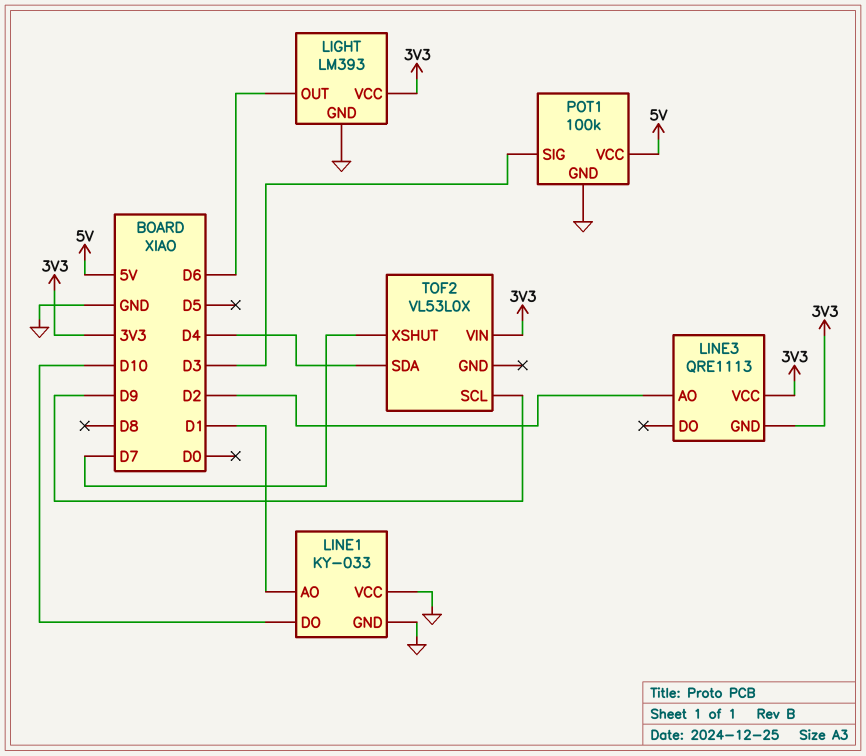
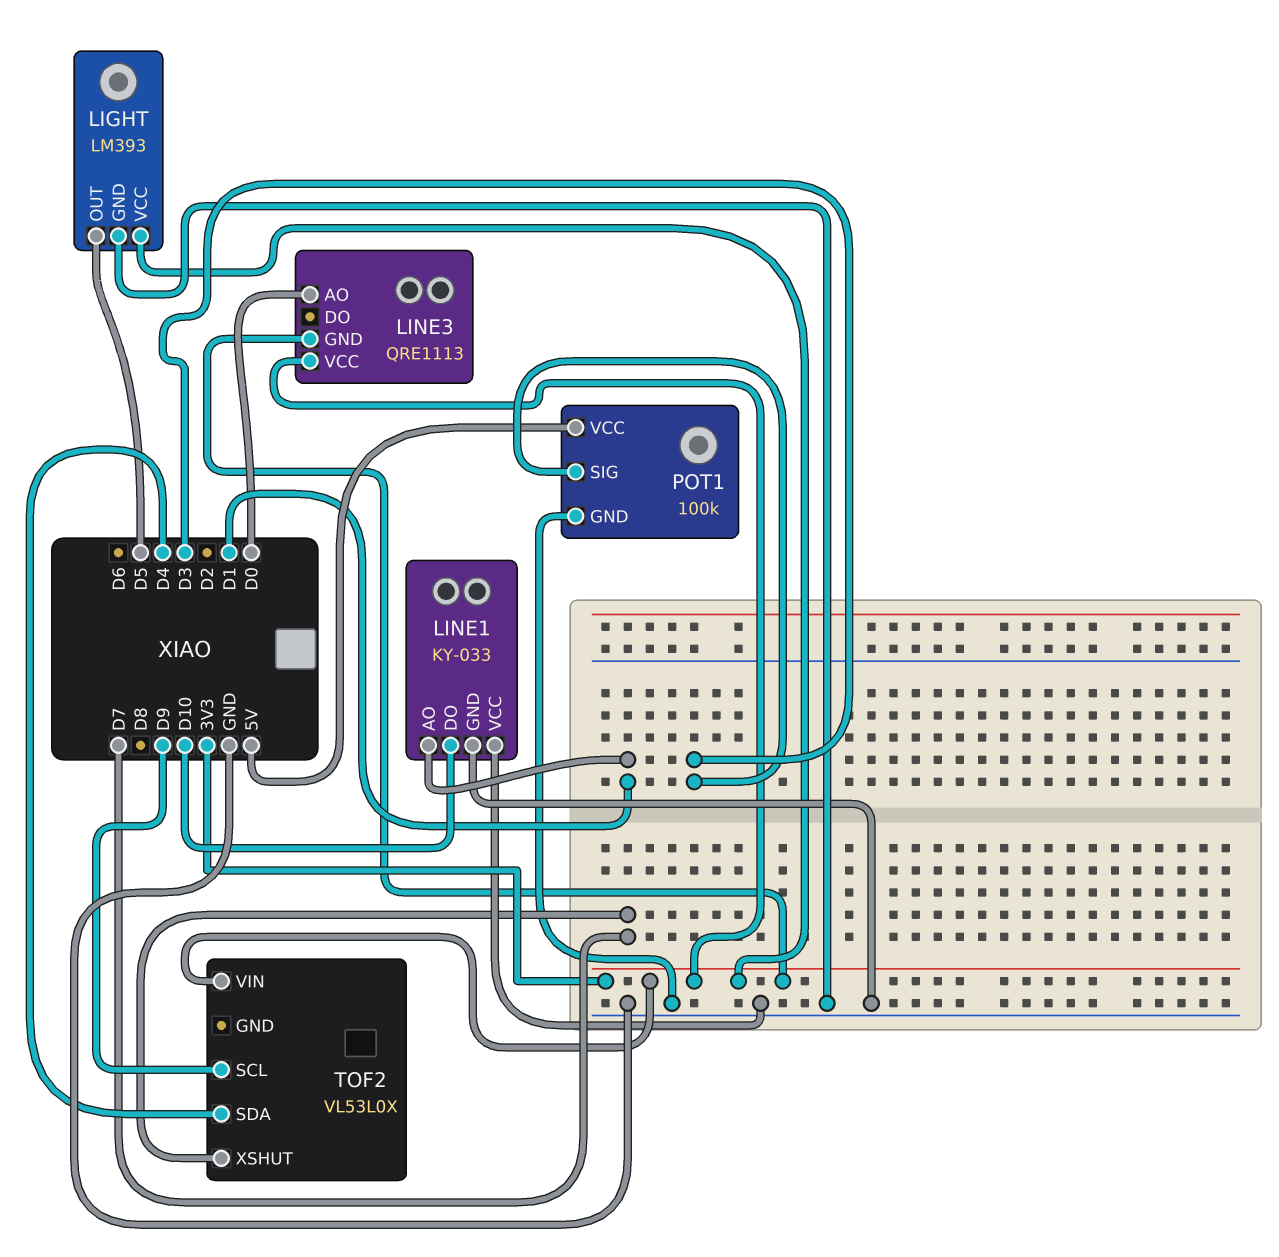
LIGHT pin OUT: D6 -> D5
LINE3 pin AO: D2 -> D0

